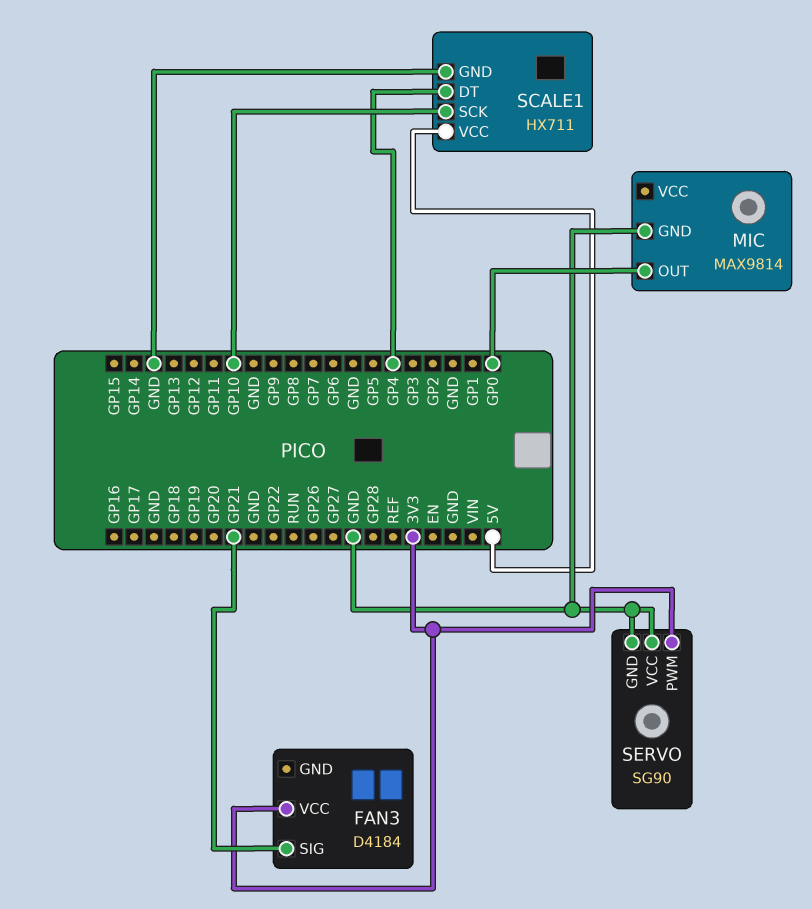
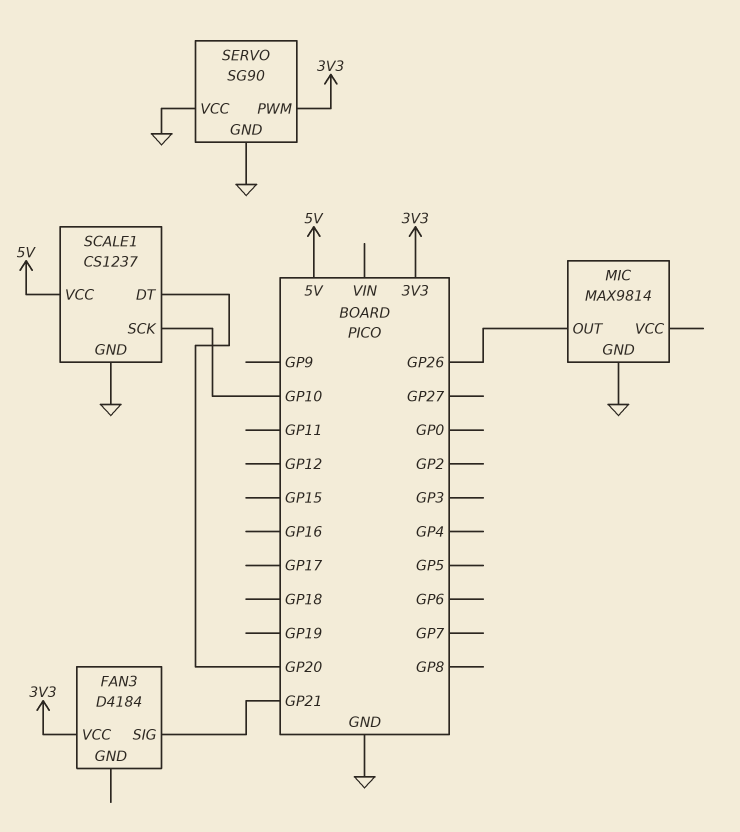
MIC pin OUT: GP0 -> GP26
SCALE1: HX711 -> CS1237
SCALE1 pin DT: GP4 -> GP20

